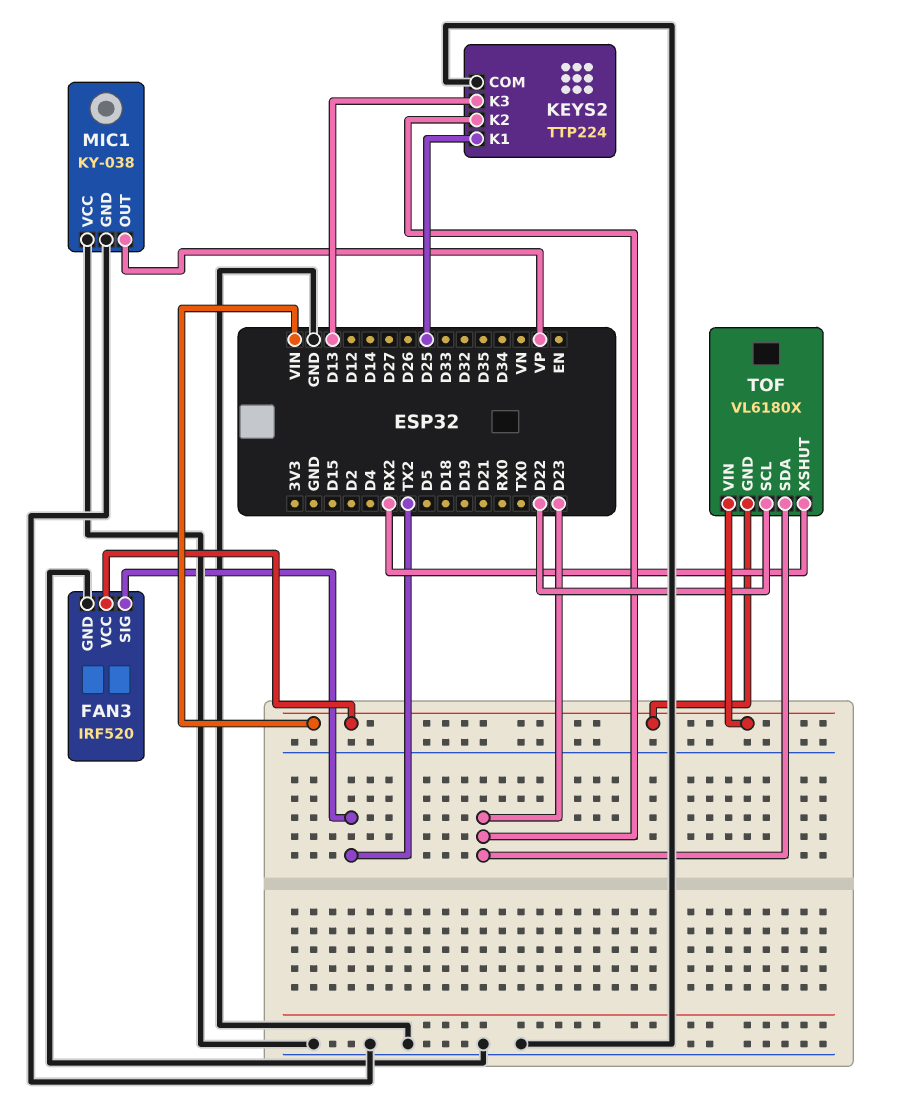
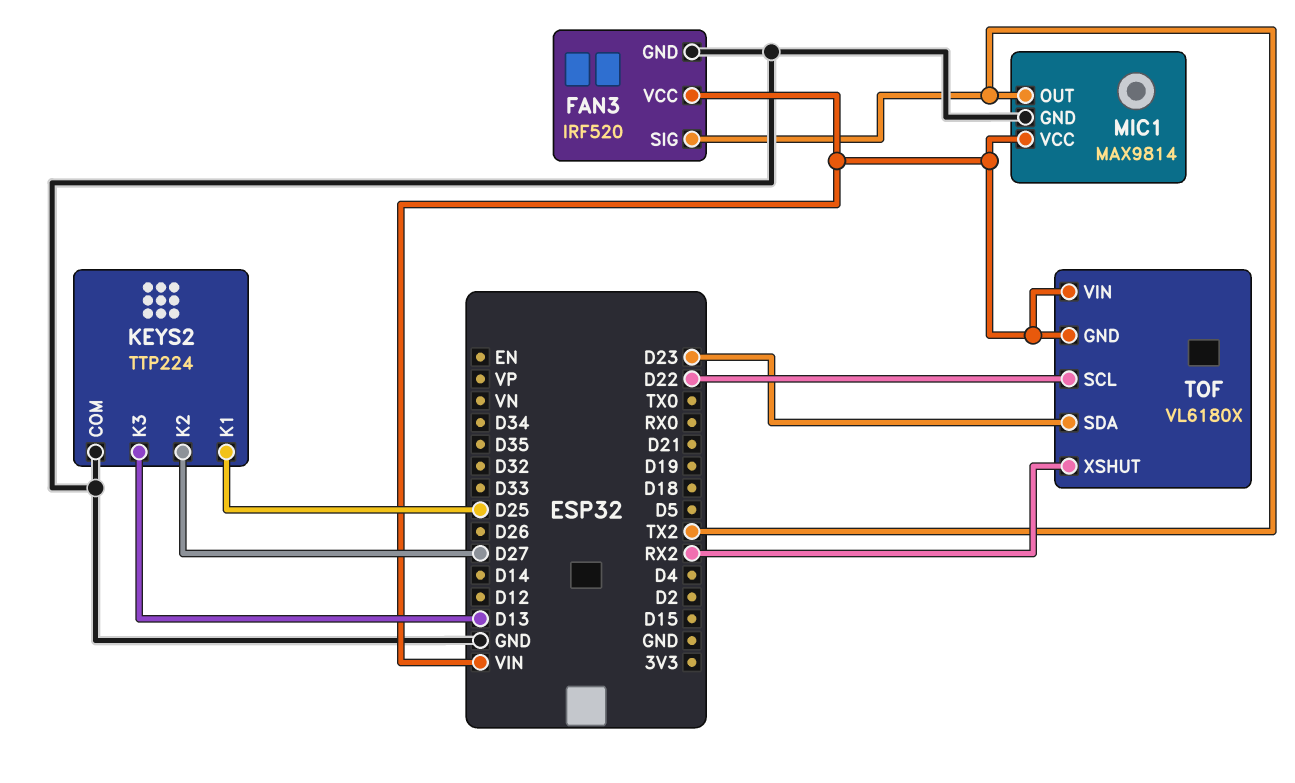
KEYS2 pin K2: D23 -> D27
MIC1: KY-038 -> MAX9814
MIC1 pin OUT: VP -> TX2
MIC1 pin VCC: GND -> VIN

